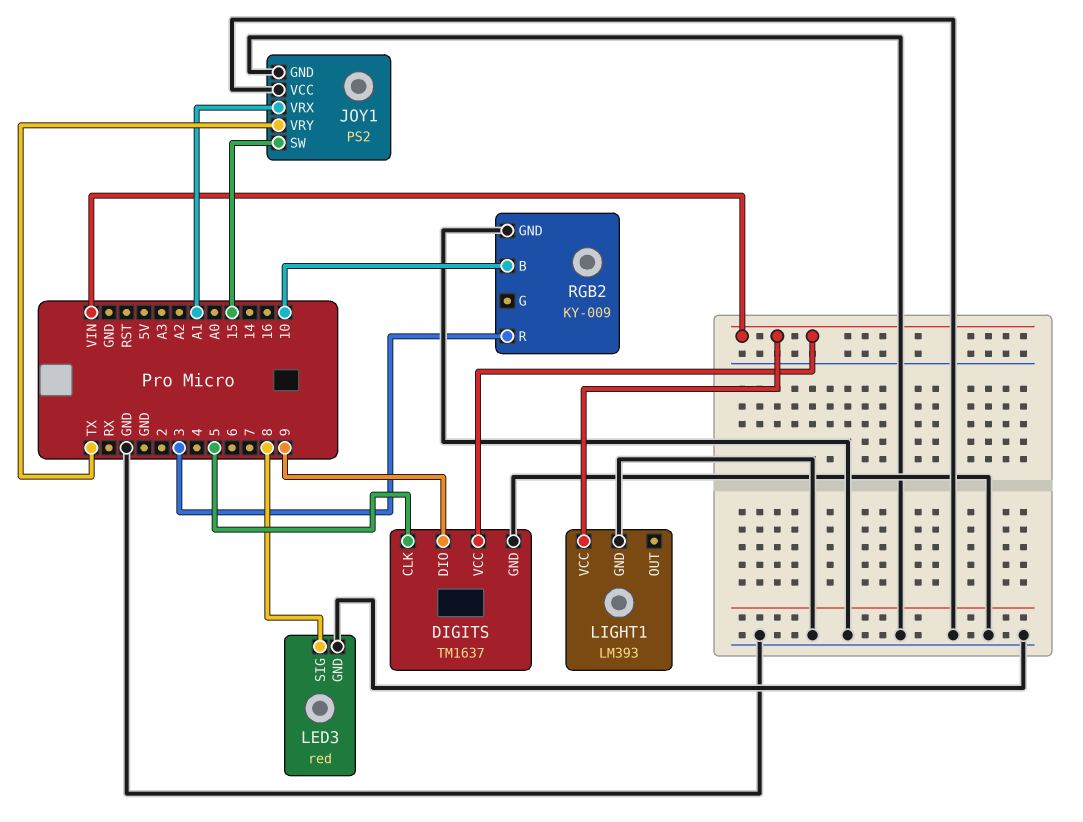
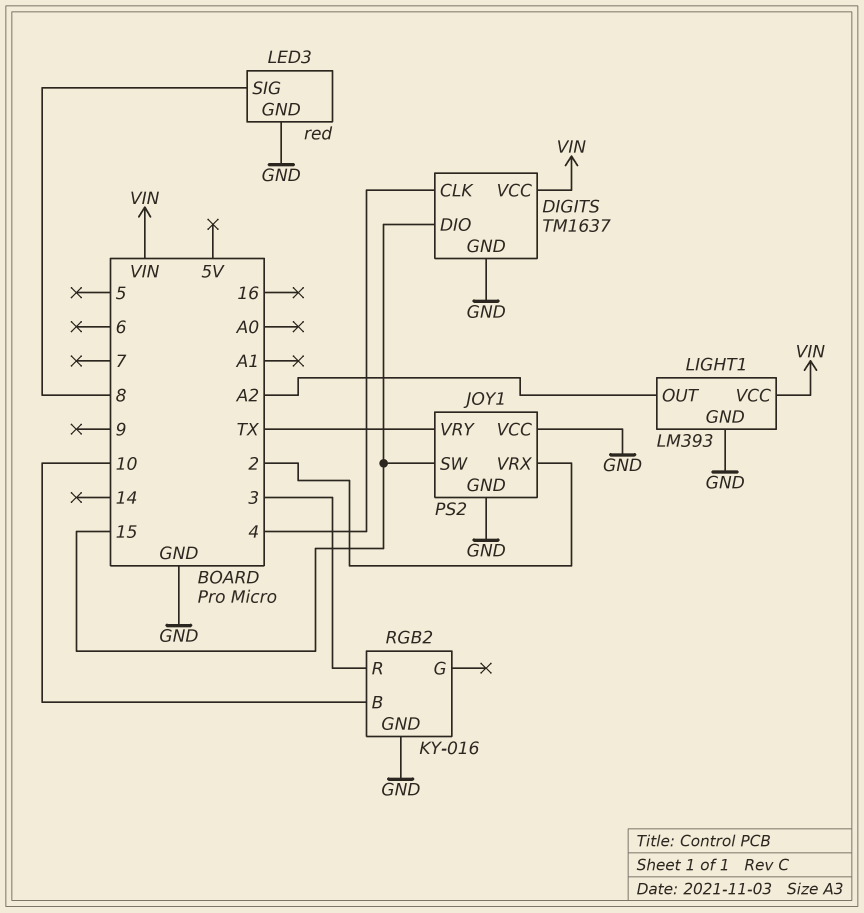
DIGITS pin CLK: 5 -> 4
DIGITS pin DIO: 9 -> 15
JOY1 pin VRX: A1 -> 2
LIGHT1 pin OUT: none -> A2
RGB2: KY-009 -> KY-016

